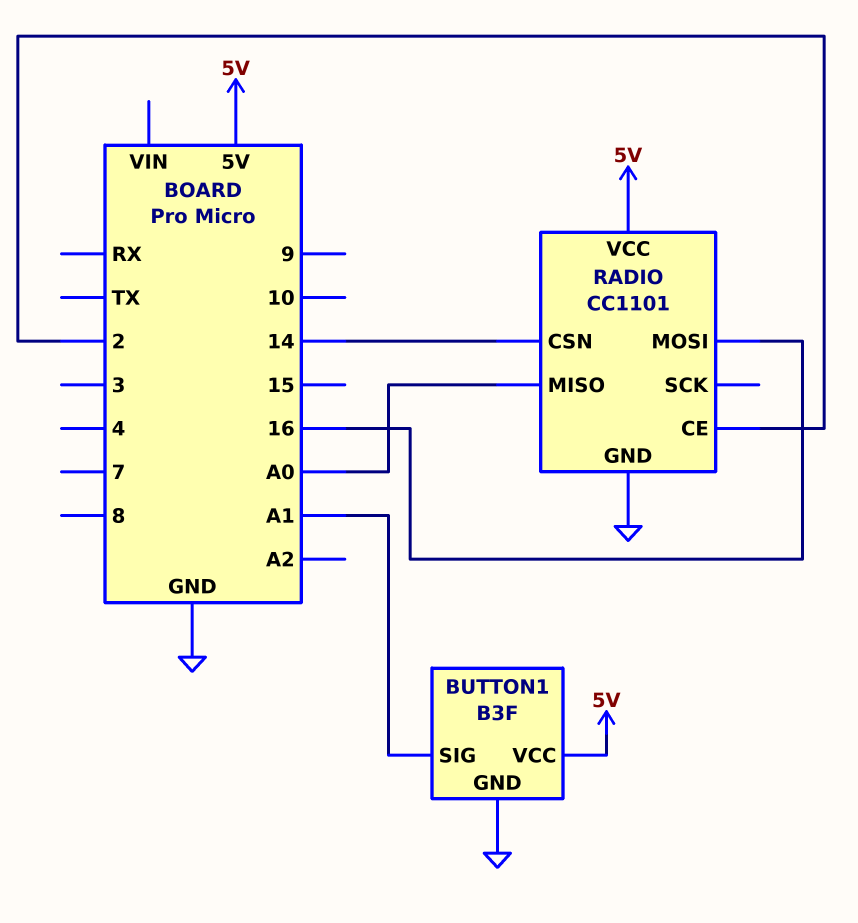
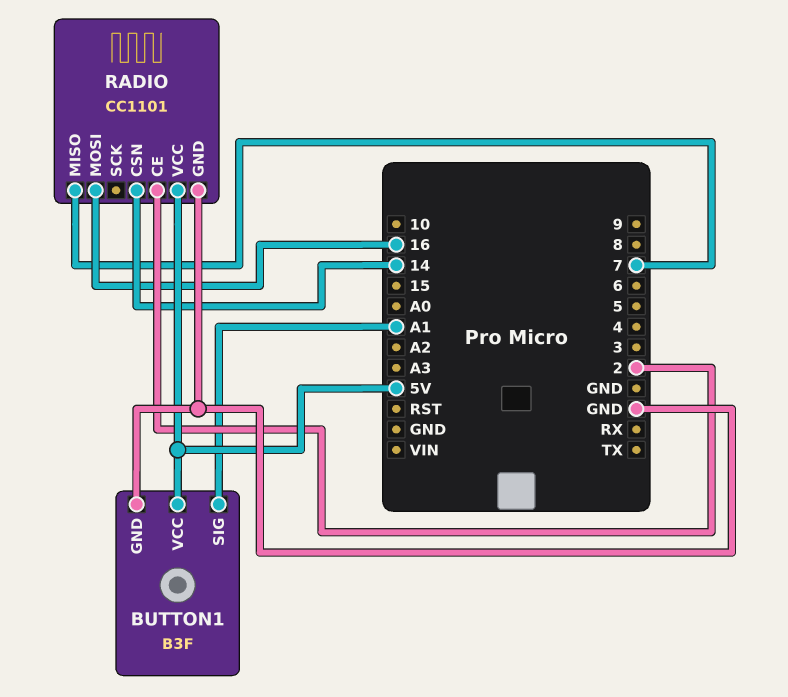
RADIO pin MISO: A0 -> 7

